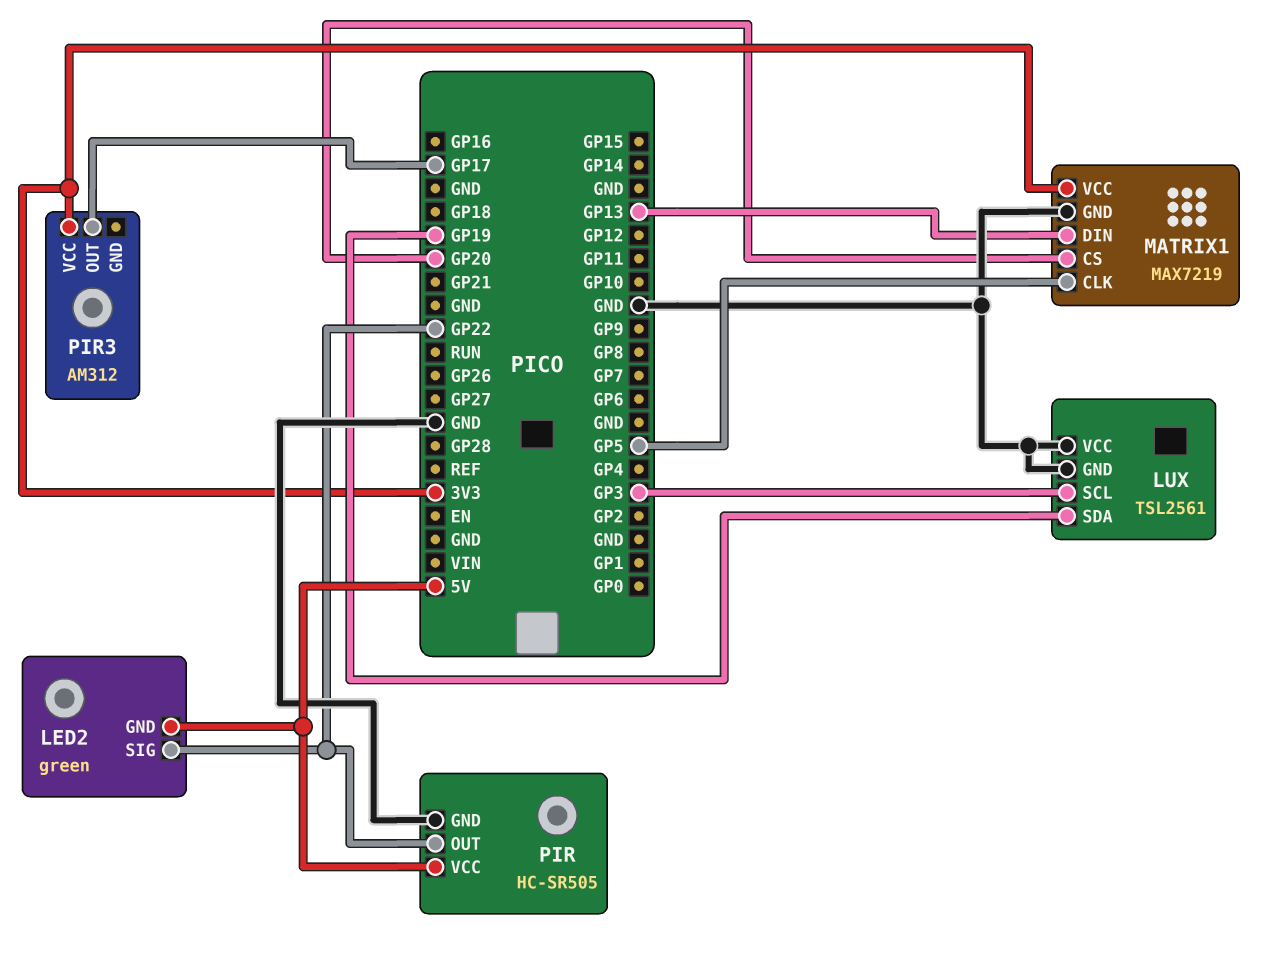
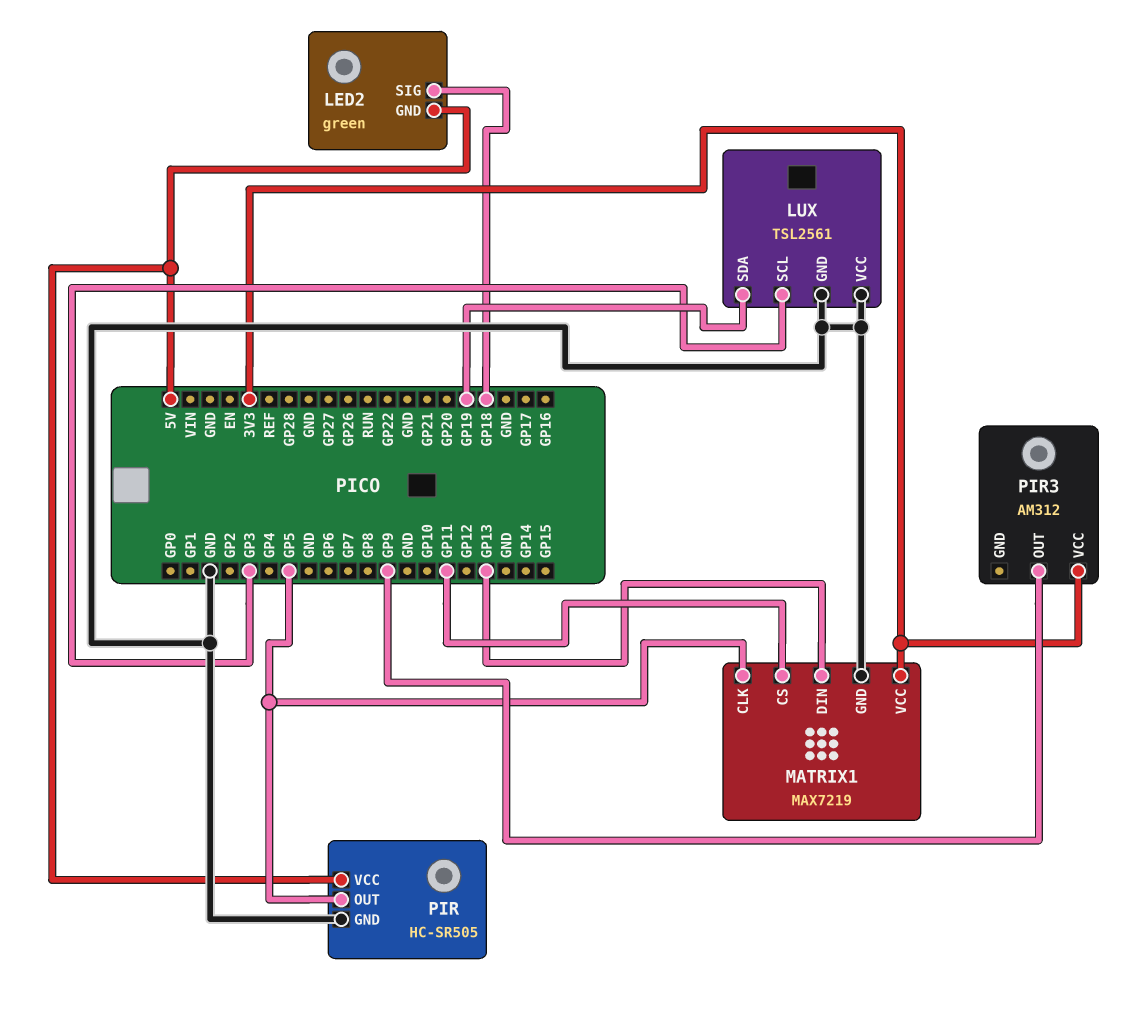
LED2 pin SIG: GP22 -> GP18
MATRIX1 pin CS: GP20 -> GP11
PIR pin OUT: GP22 -> GP5
PIR3 pin OUT: GP17 -> GP9

